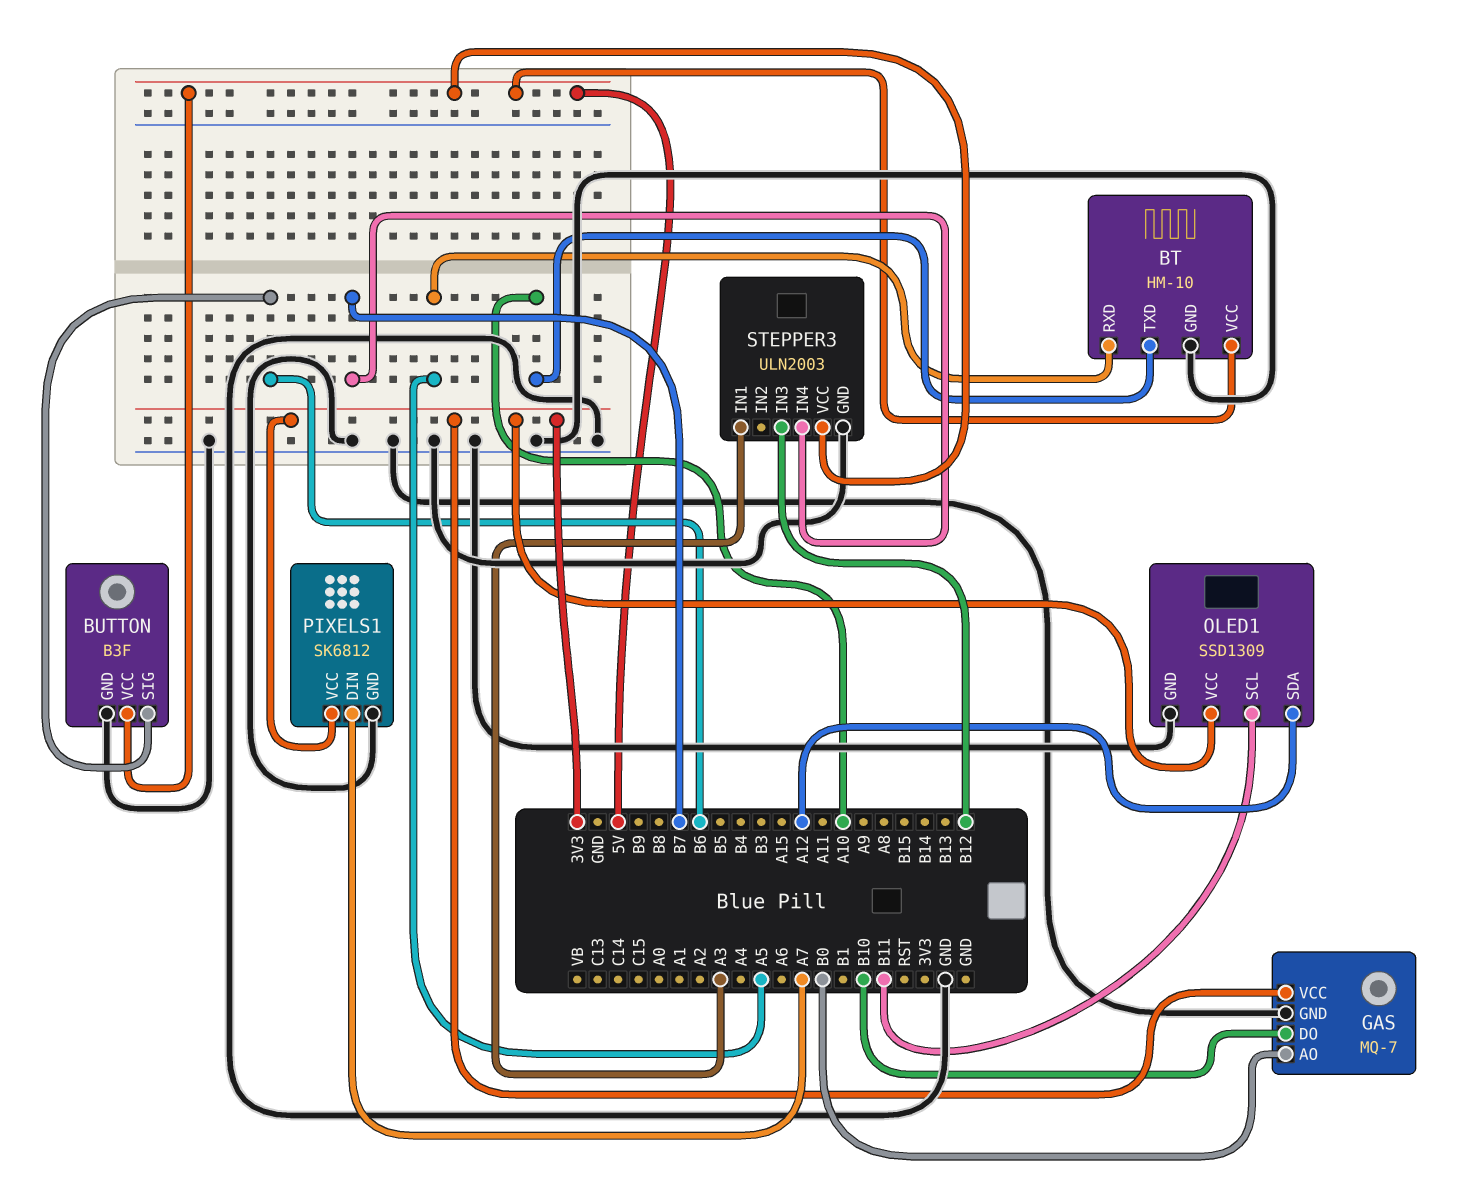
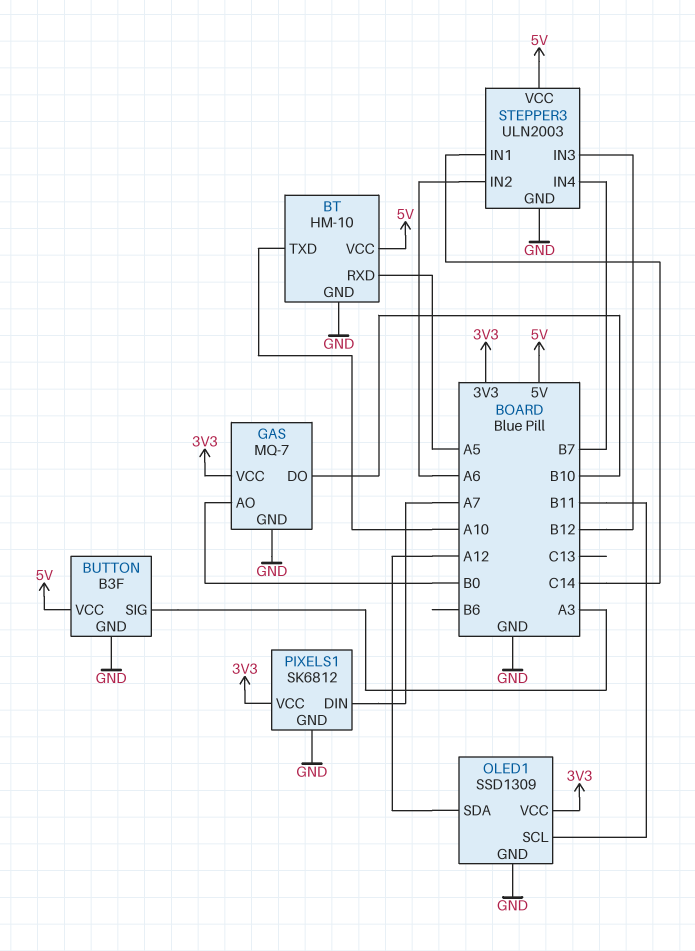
BUTTON pin SIG: B6 -> A3
STEPPER3 pin IN1: A3 -> C14
STEPPER3 pin IN2: none -> A6

